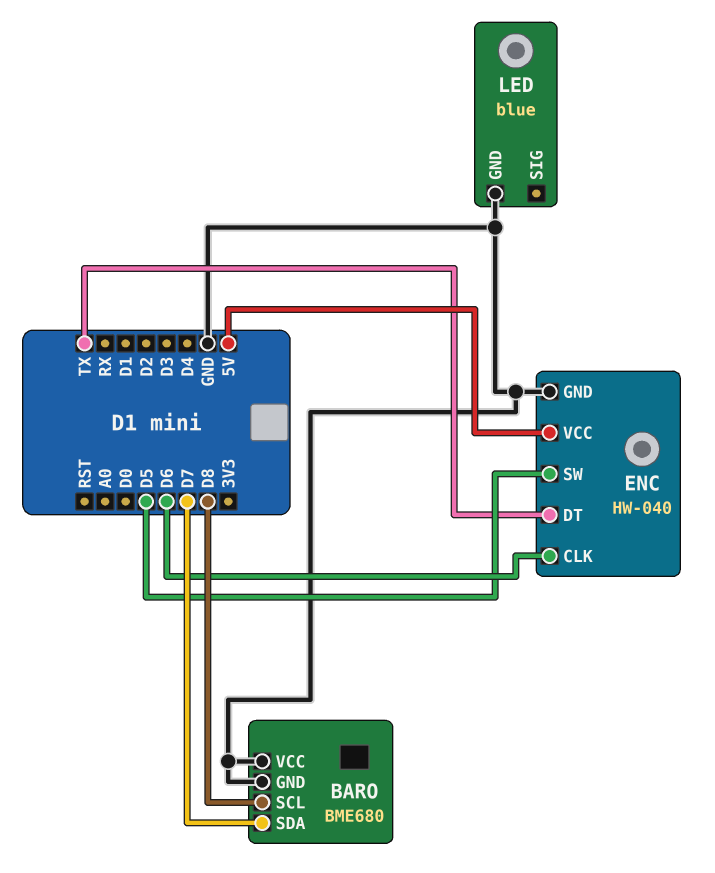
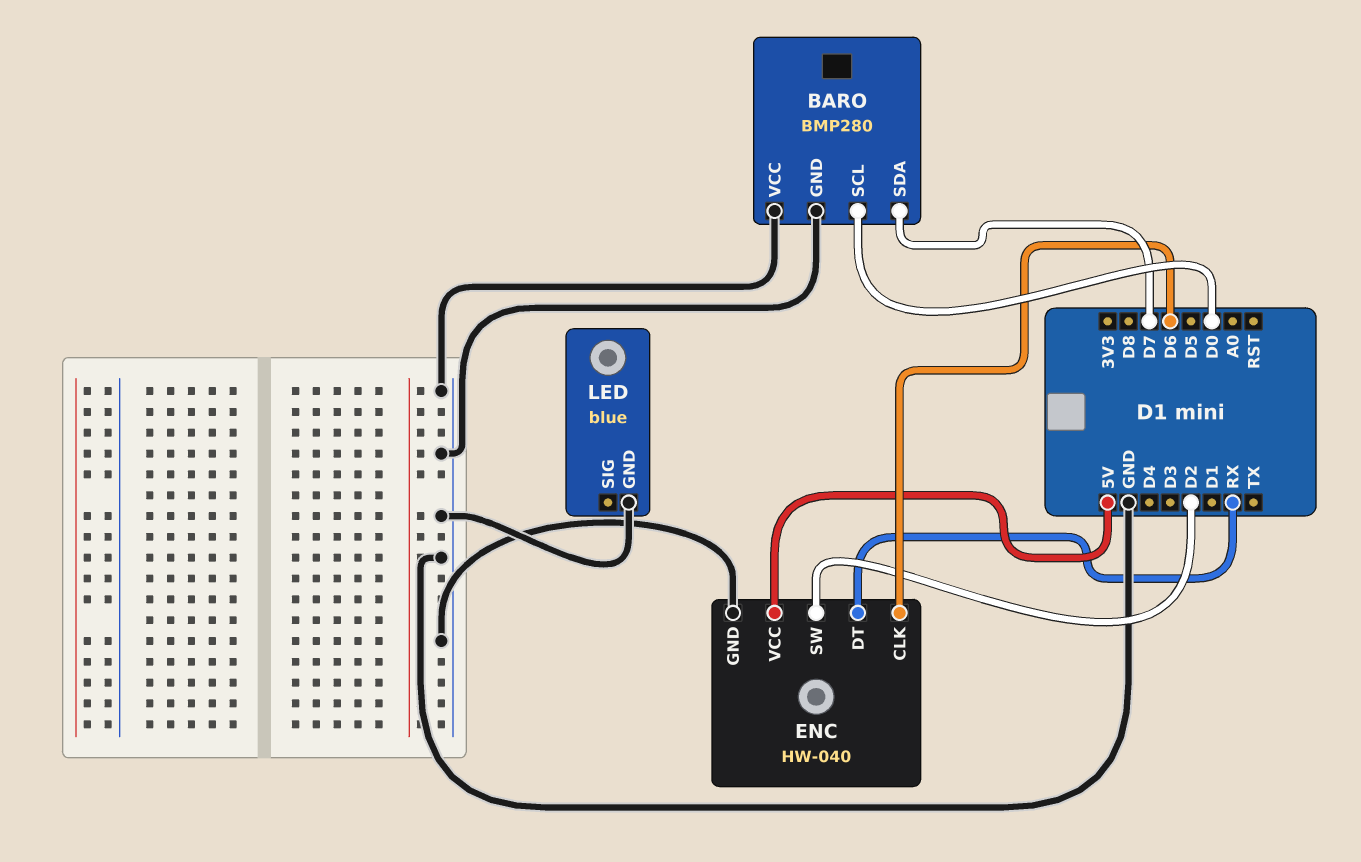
BARO: BME680 -> BMP280
BARO pin SCL: D8 -> D0
ENC pin DT: TX -> RX
ENC pin SW: D5 -> D2

